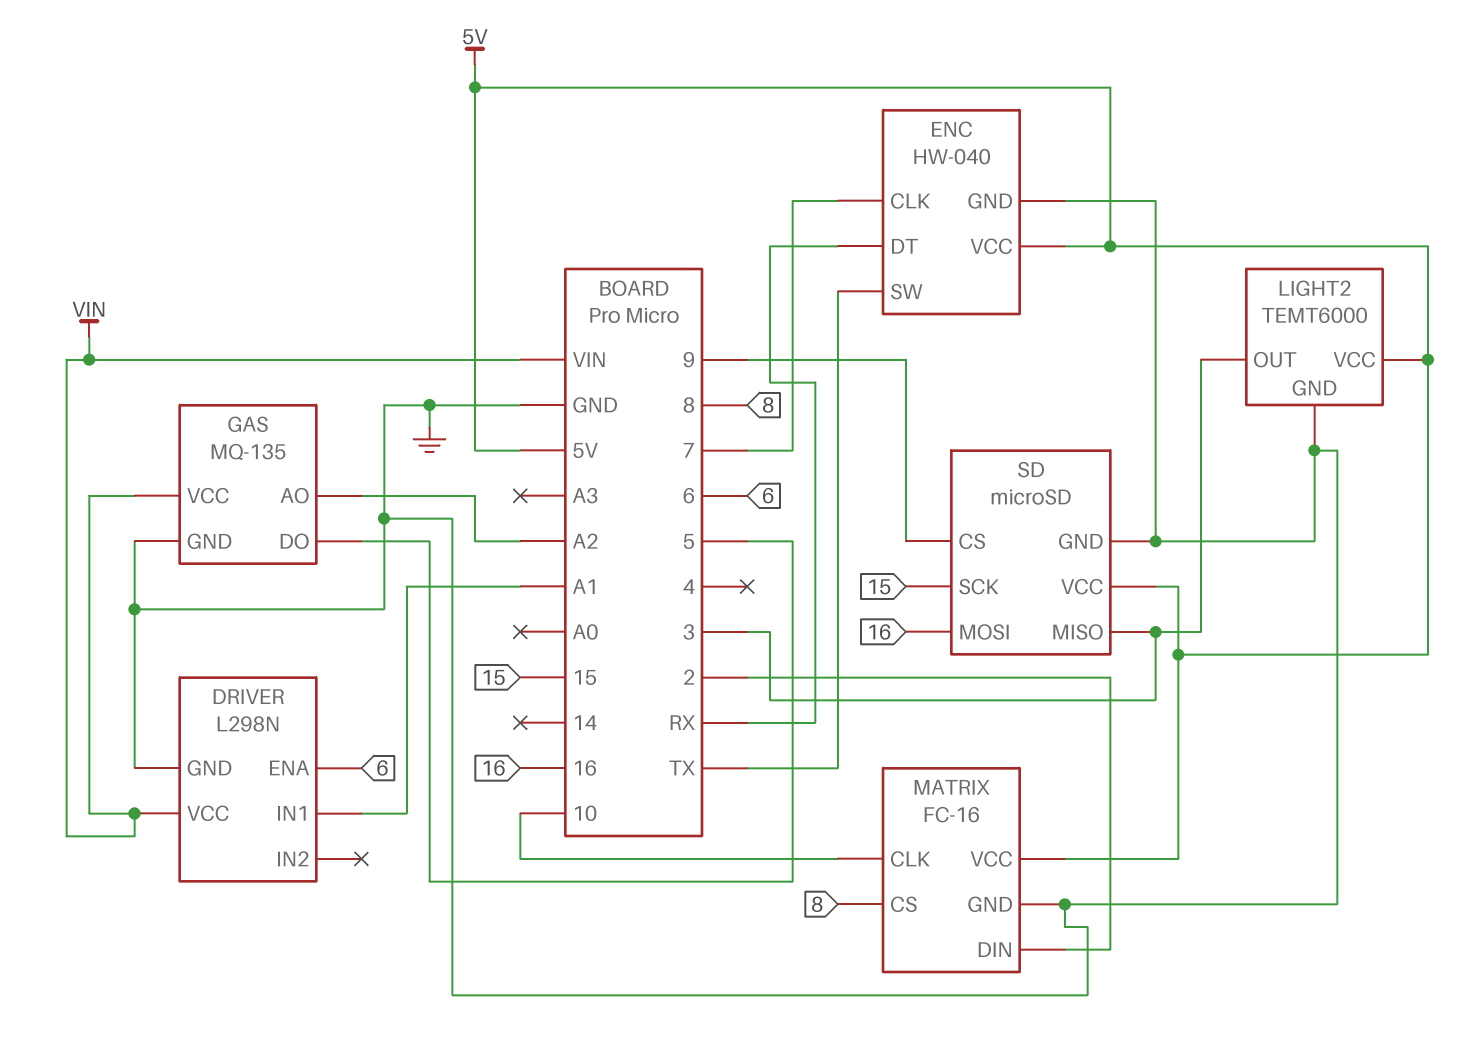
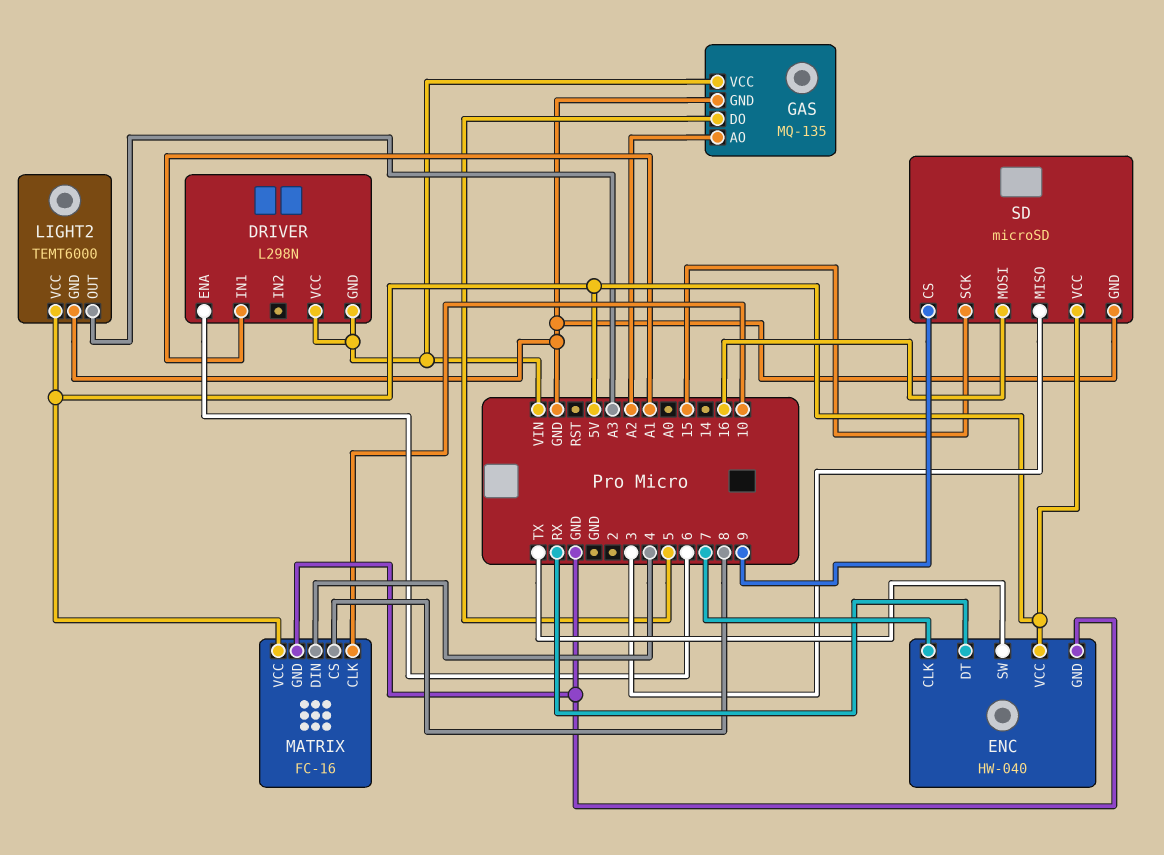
DRIVER pin GND: GND -> VIN
LIGHT2 pin OUT: 3 -> A3
MATRIX pin DIN: 2 -> 4

